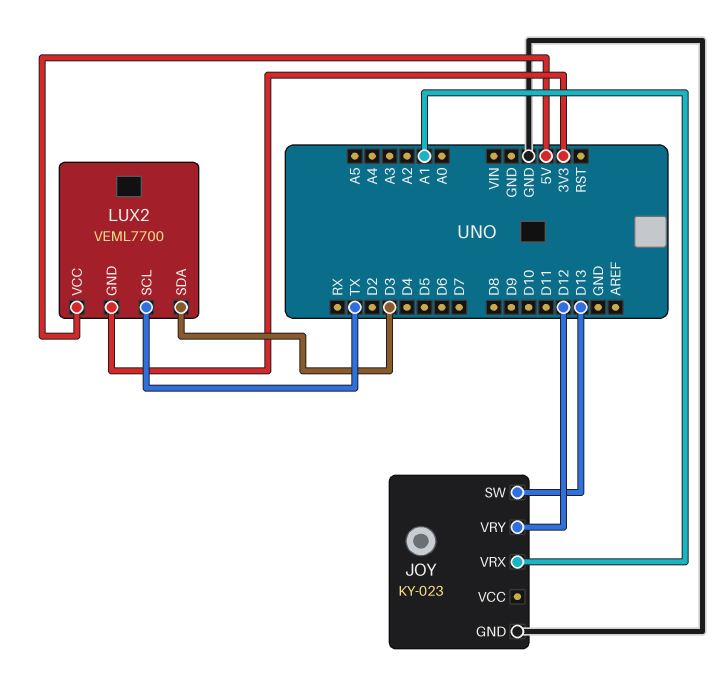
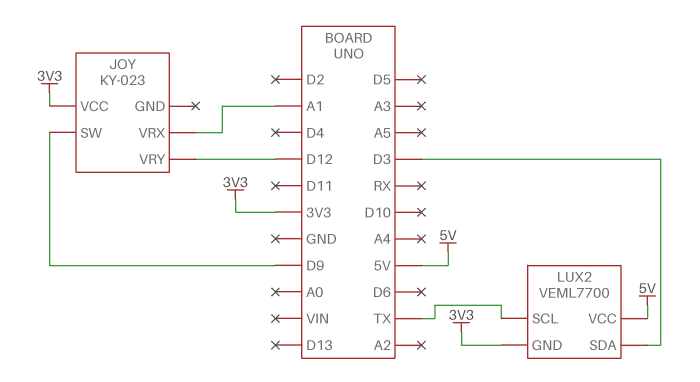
JOY pin GND: GND -> none
JOY pin SW: D13 -> D9
JOY pin VCC: none -> 3V3

